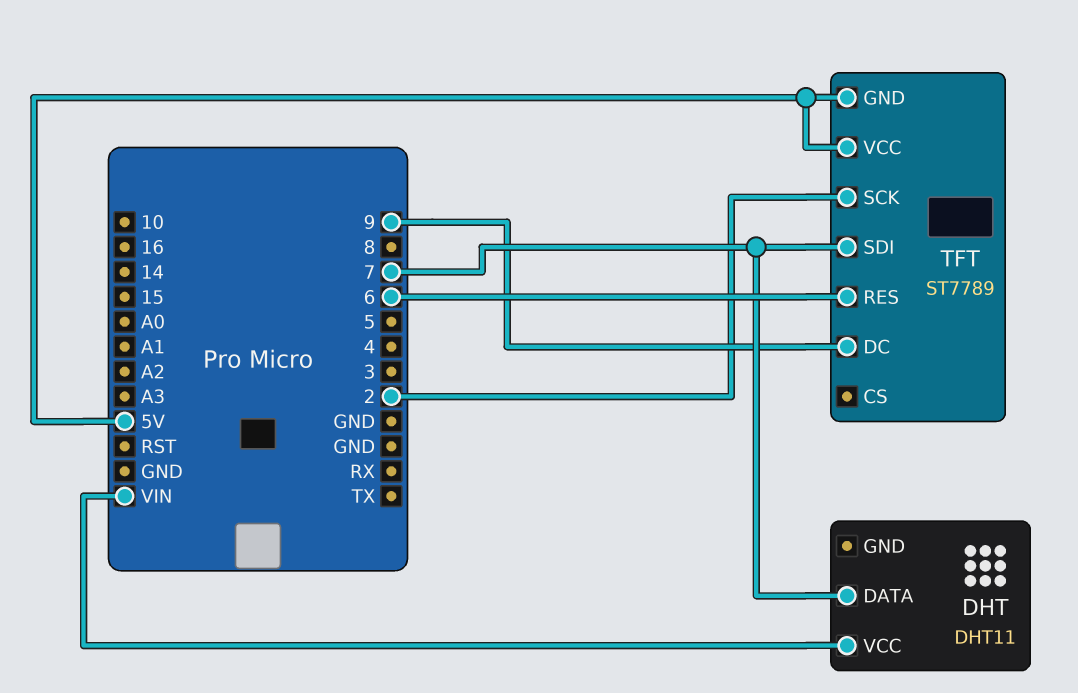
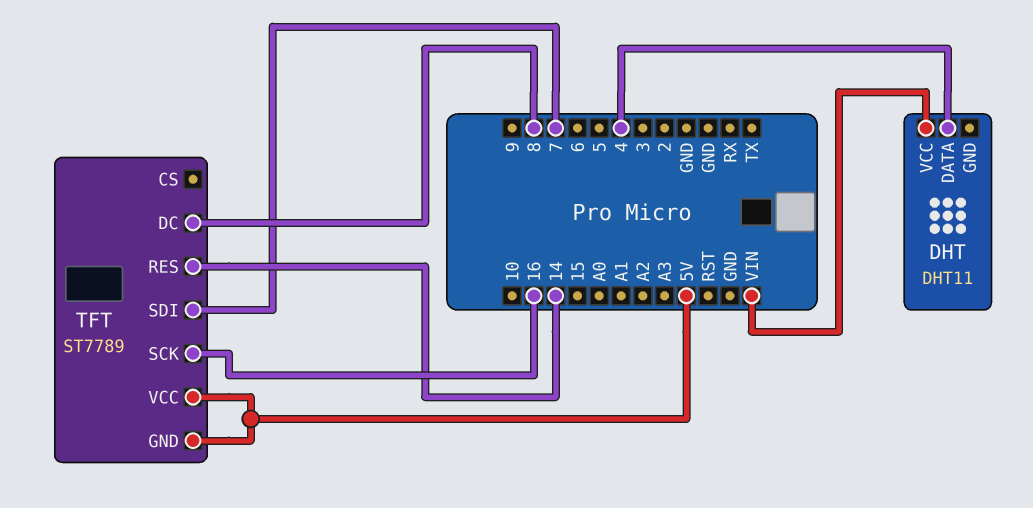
DHT pin DATA: 7 -> 4
TFT pin DC: 9 -> 8
TFT pin RES: 6 -> 14
TFT pin SCK: 2 -> 16

